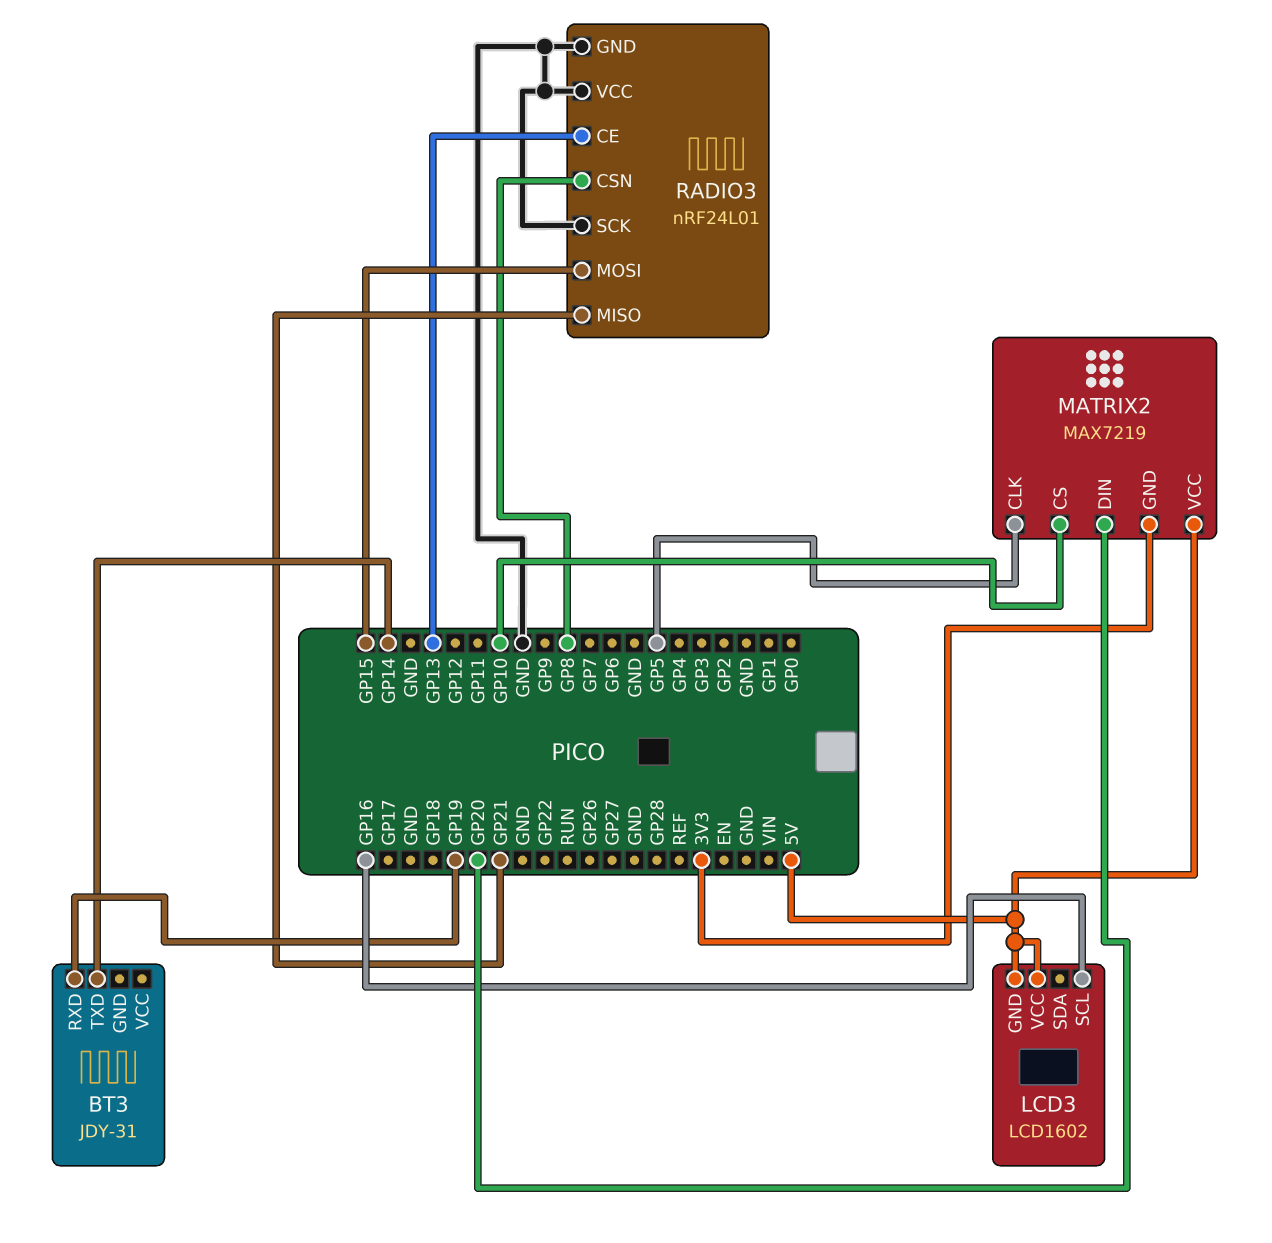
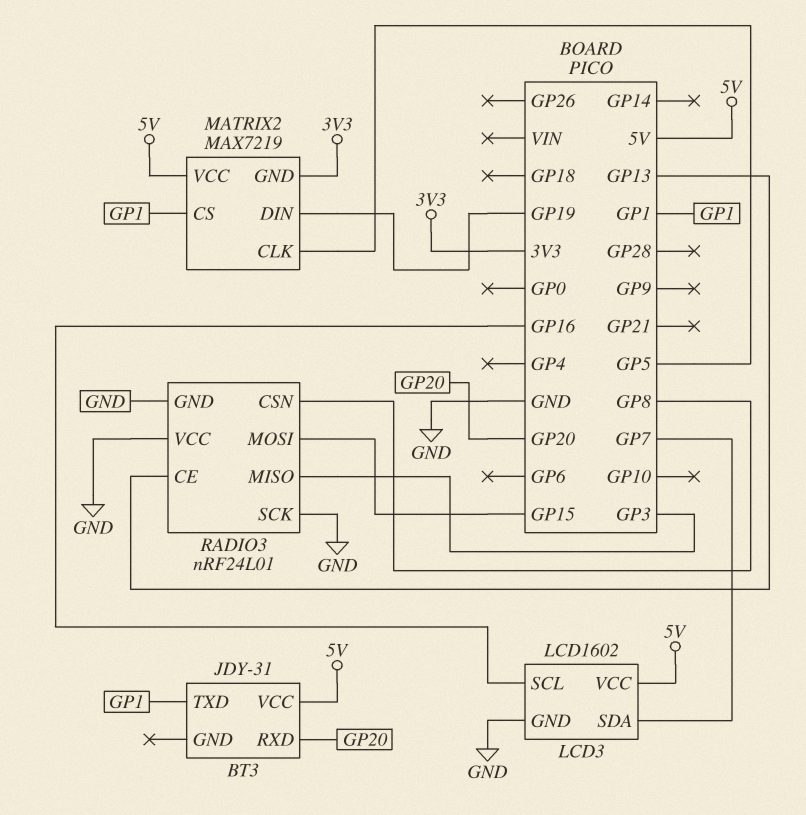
BT3 pin RXD: GP19 -> GP20
BT3 pin TXD: GP14 -> GP1
BT3 pin VCC: none -> 5V
LCD3 pin GND: 5V -> GND
LCD3 pin SDA: none -> GP7
MATRIX2 pin CS: GP10 -> GP1
MATRIX2 pin DIN: GP20 -> GP19
RADIO3 pin MISO: GP21 -> GP3

